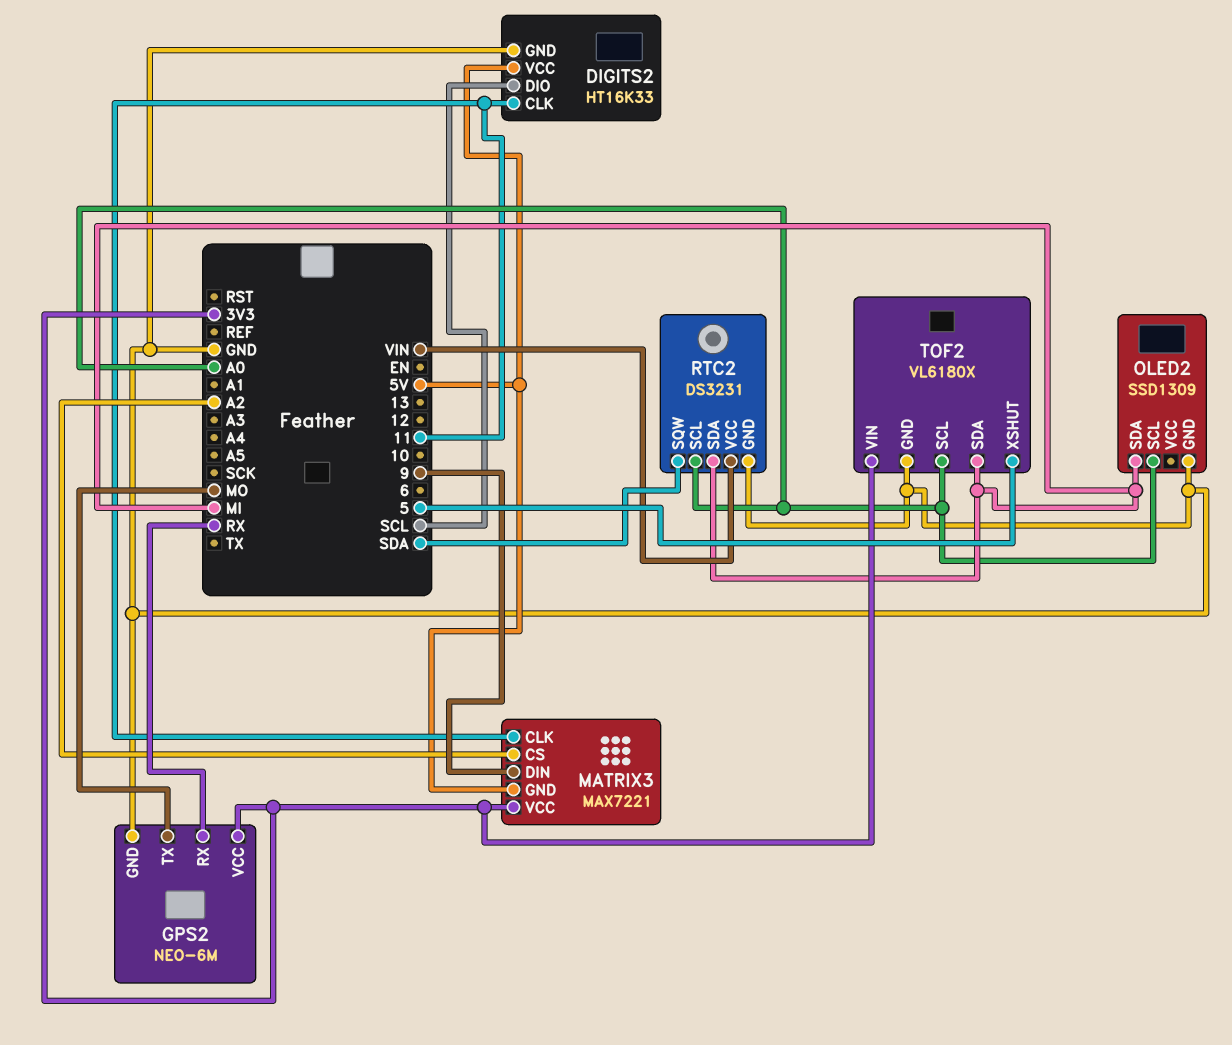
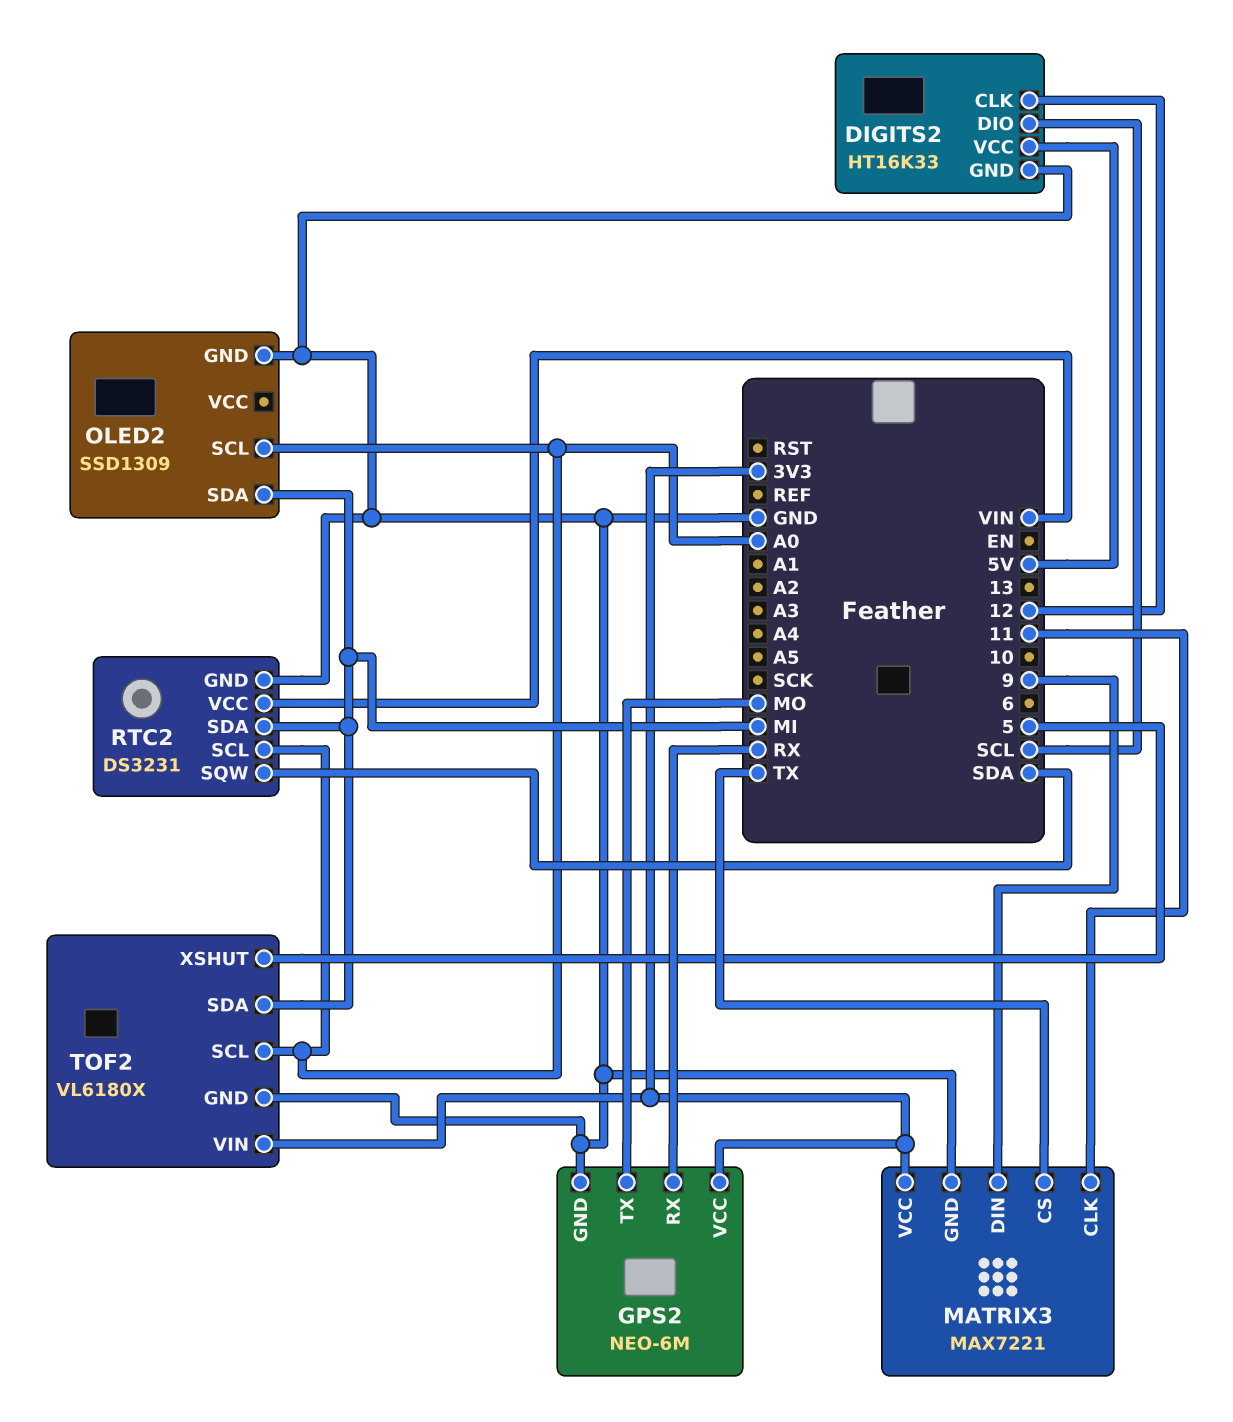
DIGITS2 pin CLK: 11 -> 12
MATRIX3 pin CS: A2 -> TX
MATRIX3 pin GND: 5V -> GND

